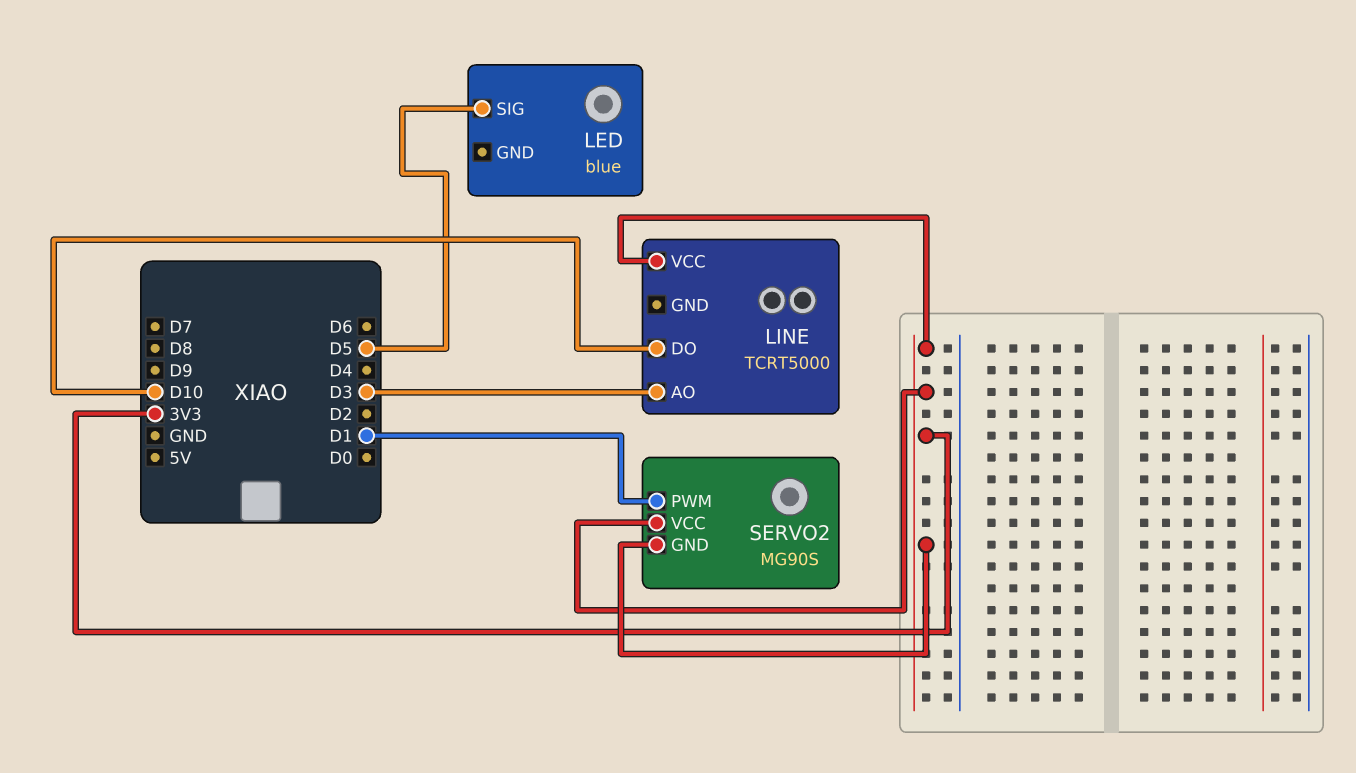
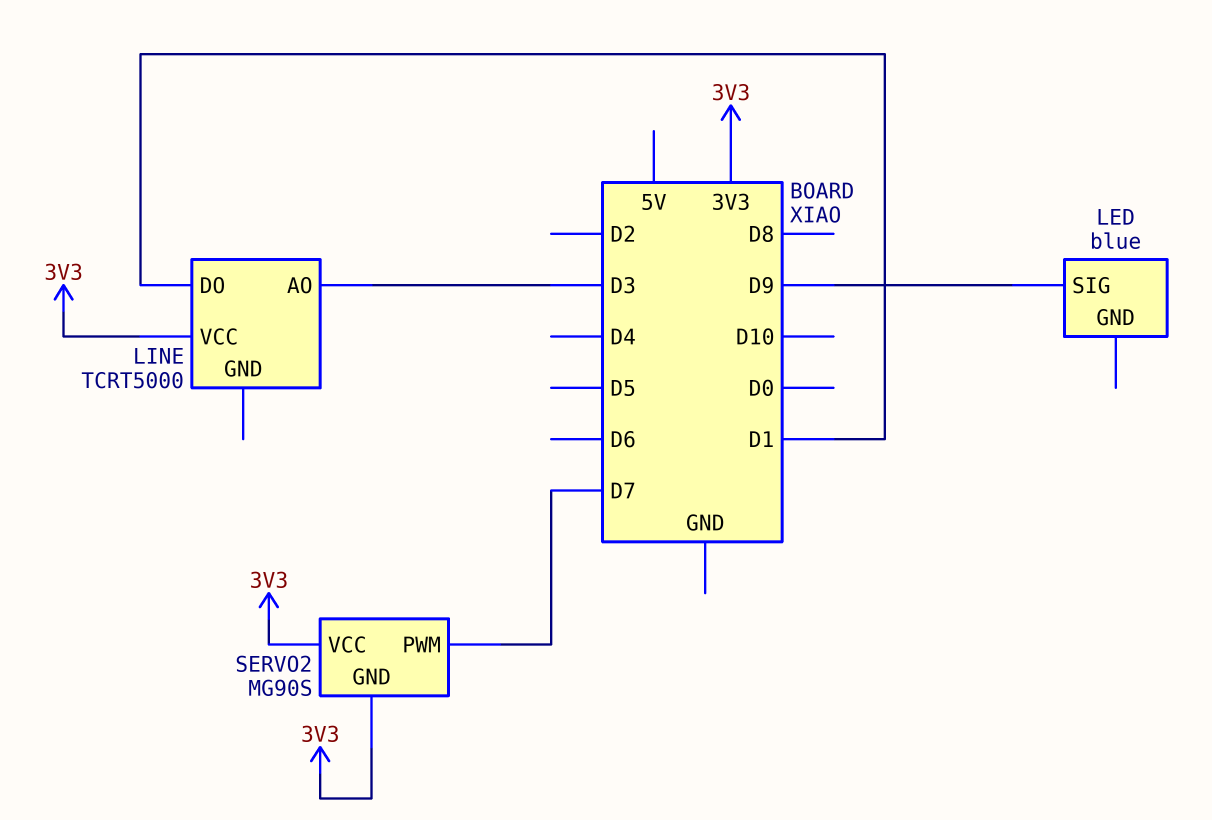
LED pin SIG: D5 -> D9
LINE pin DO: D10 -> D1
SERVO2 pin PWM: D1 -> D7

